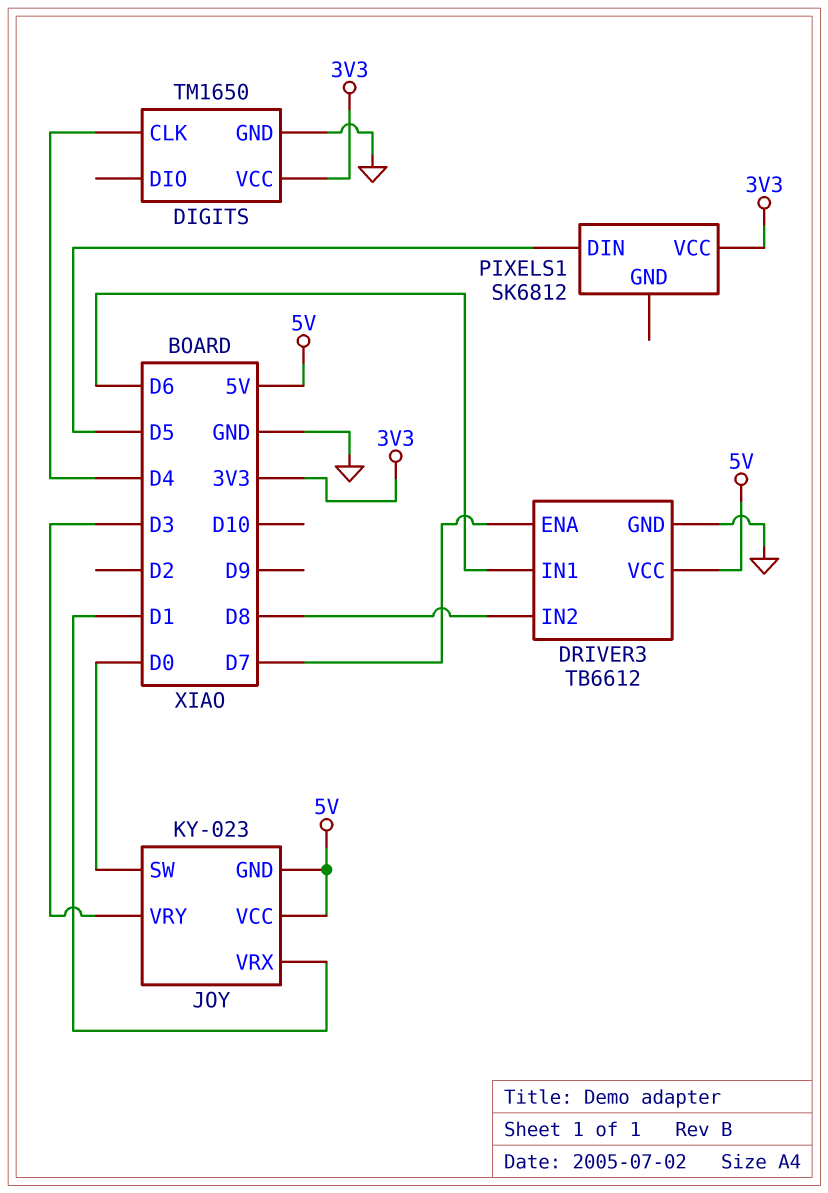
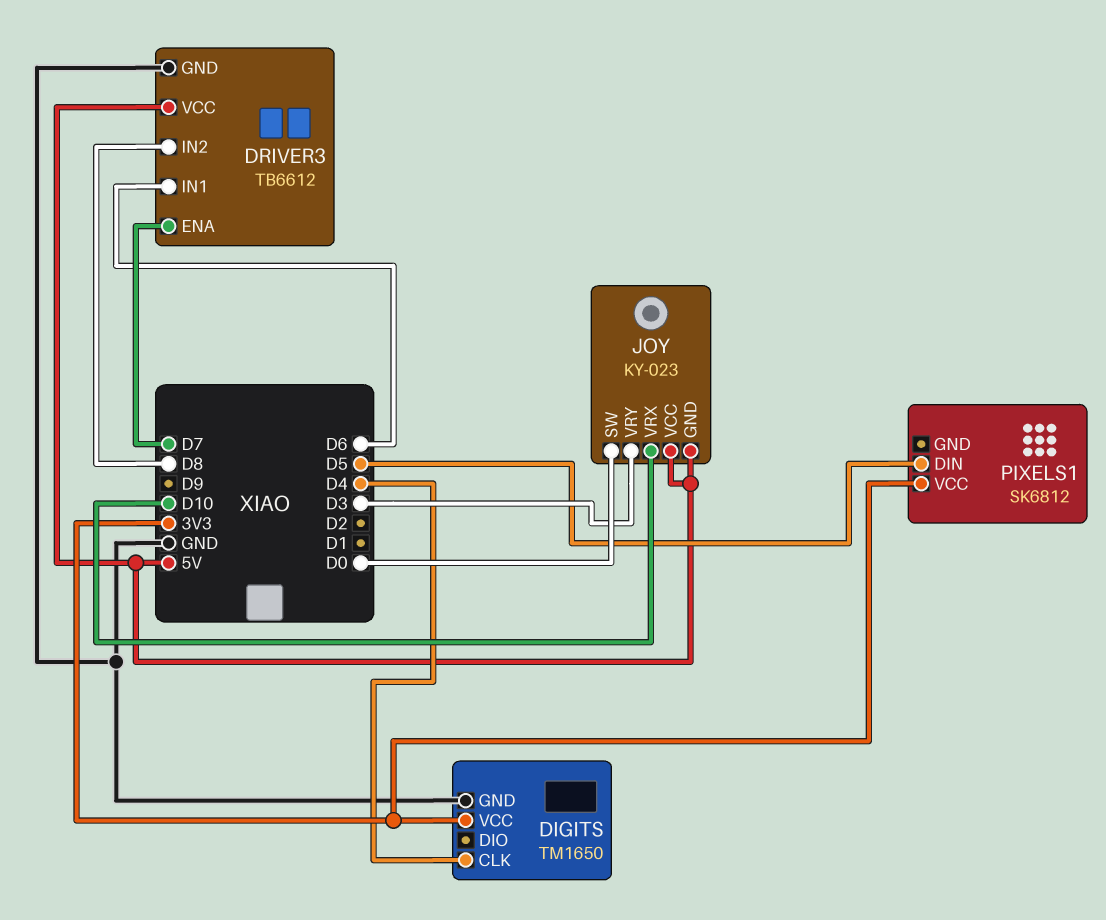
JOY pin VRX: D1 -> D10

